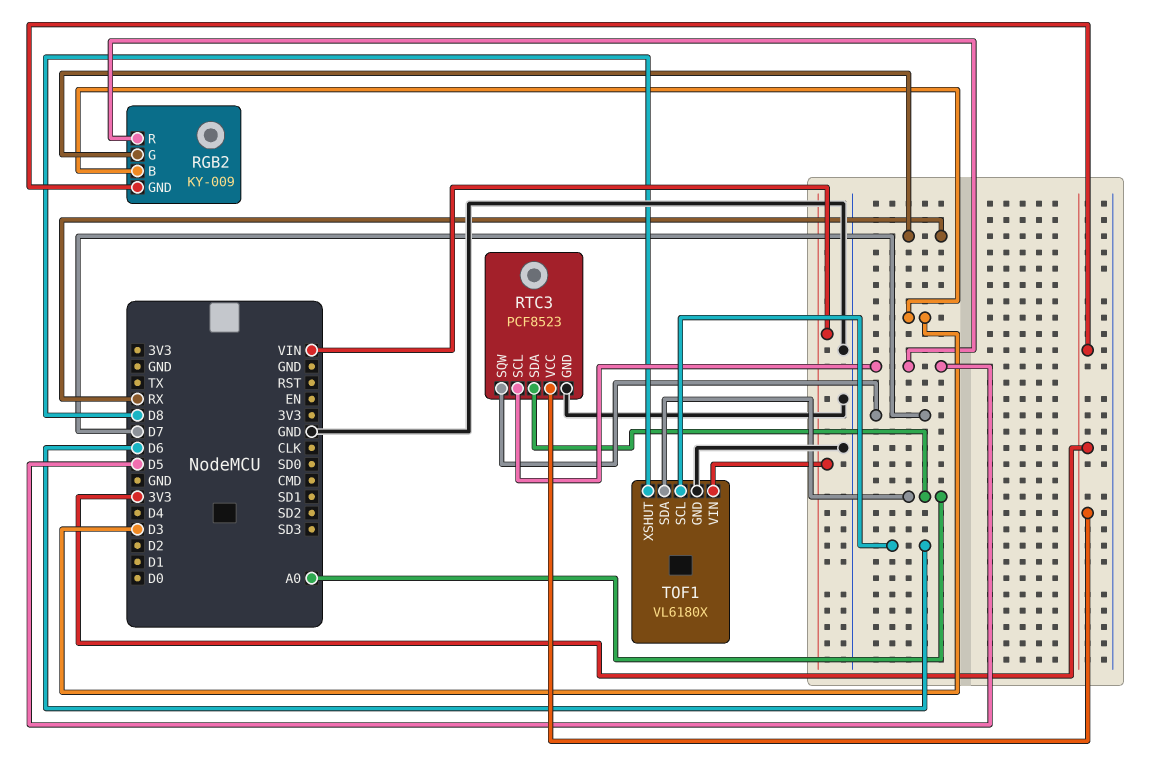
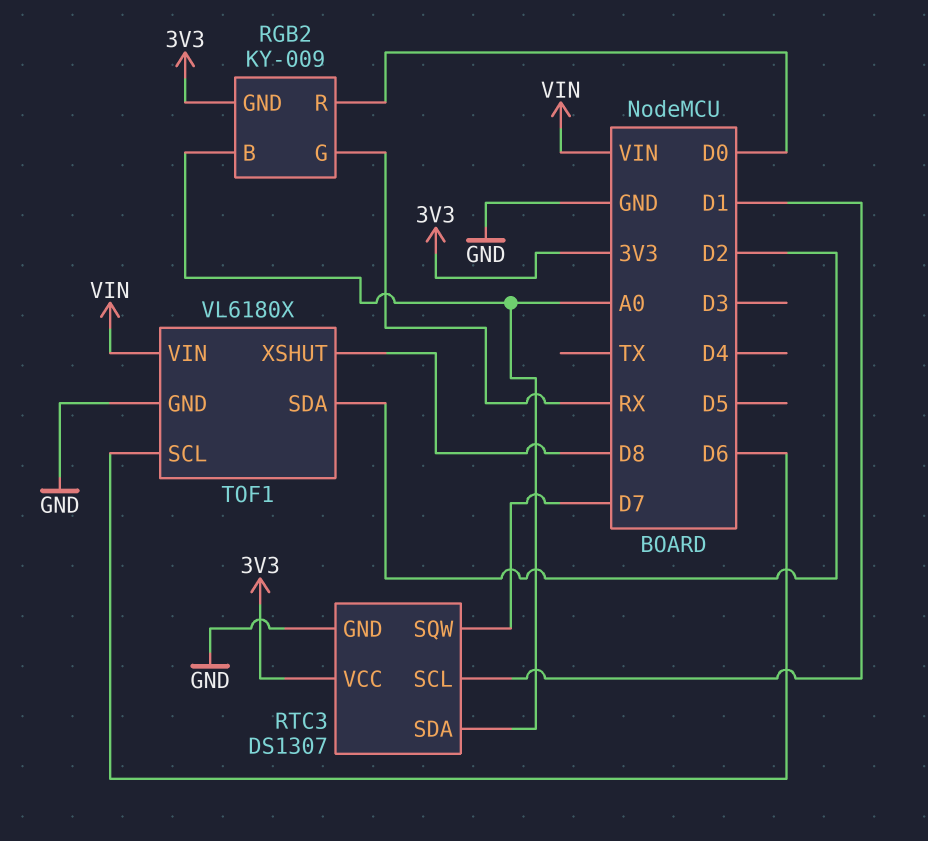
RGB2 pin B: D3 -> A0
RGB2 pin R: D5 -> D0
RTC3: PCF8523 -> DS1307
RTC3 pin SCL: D5 -> D1
TOF1 pin SDA: A0 -> D2

